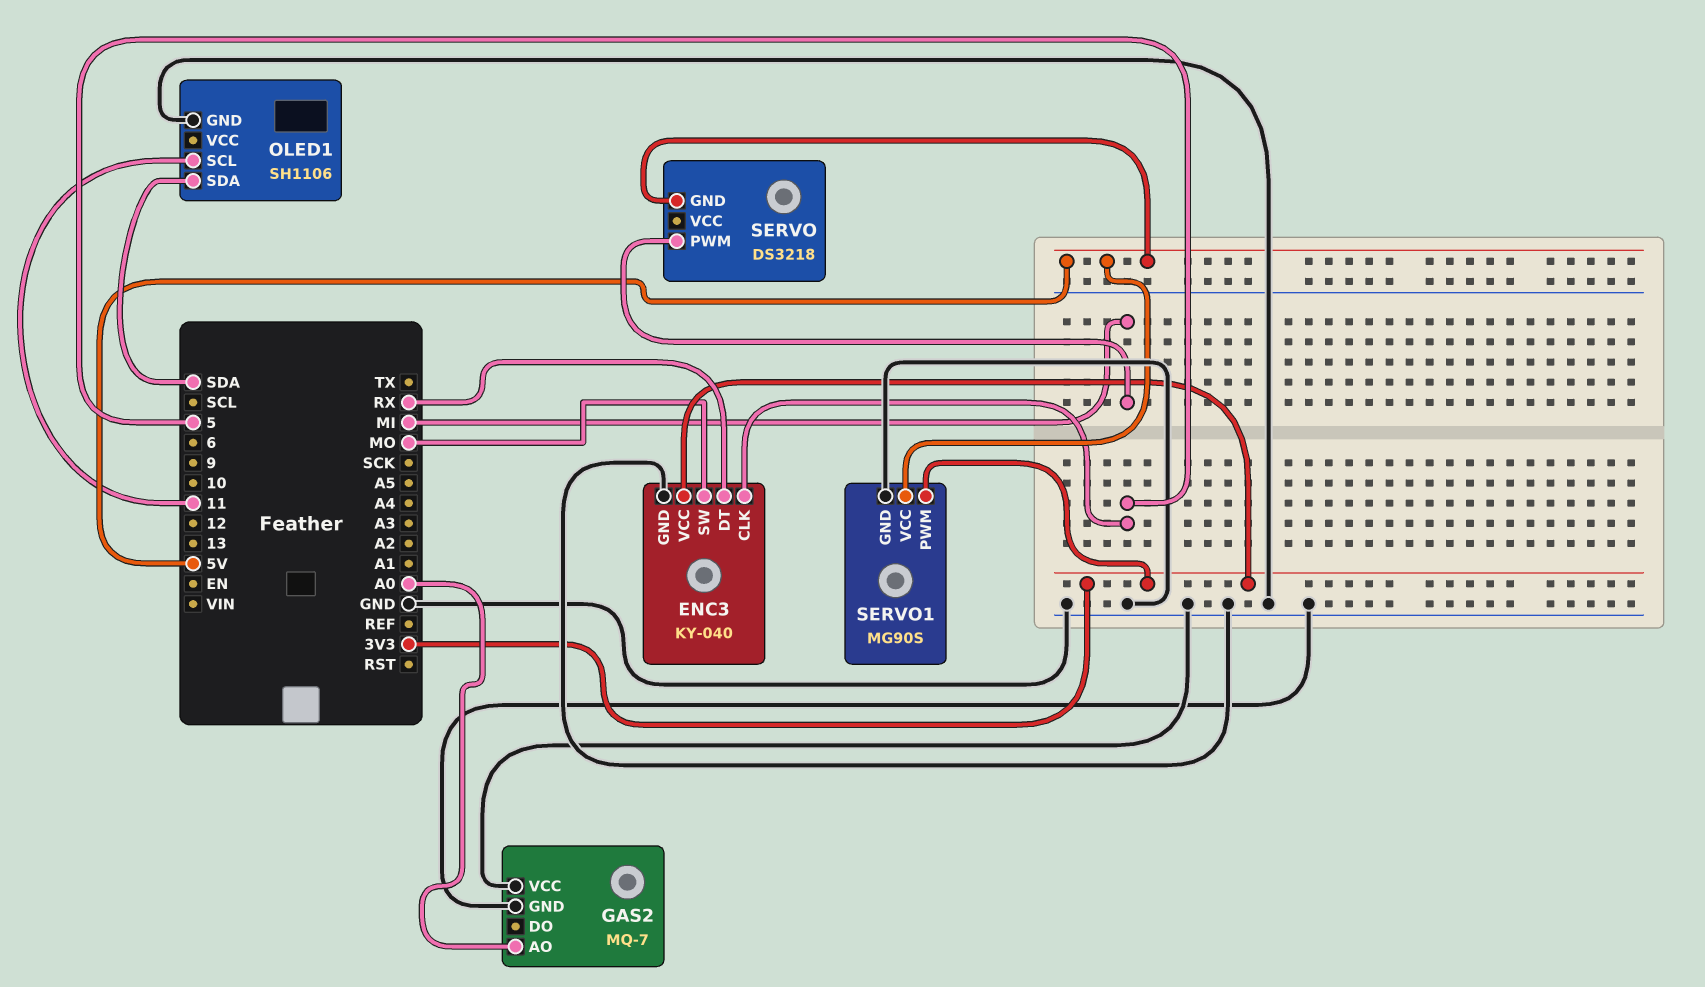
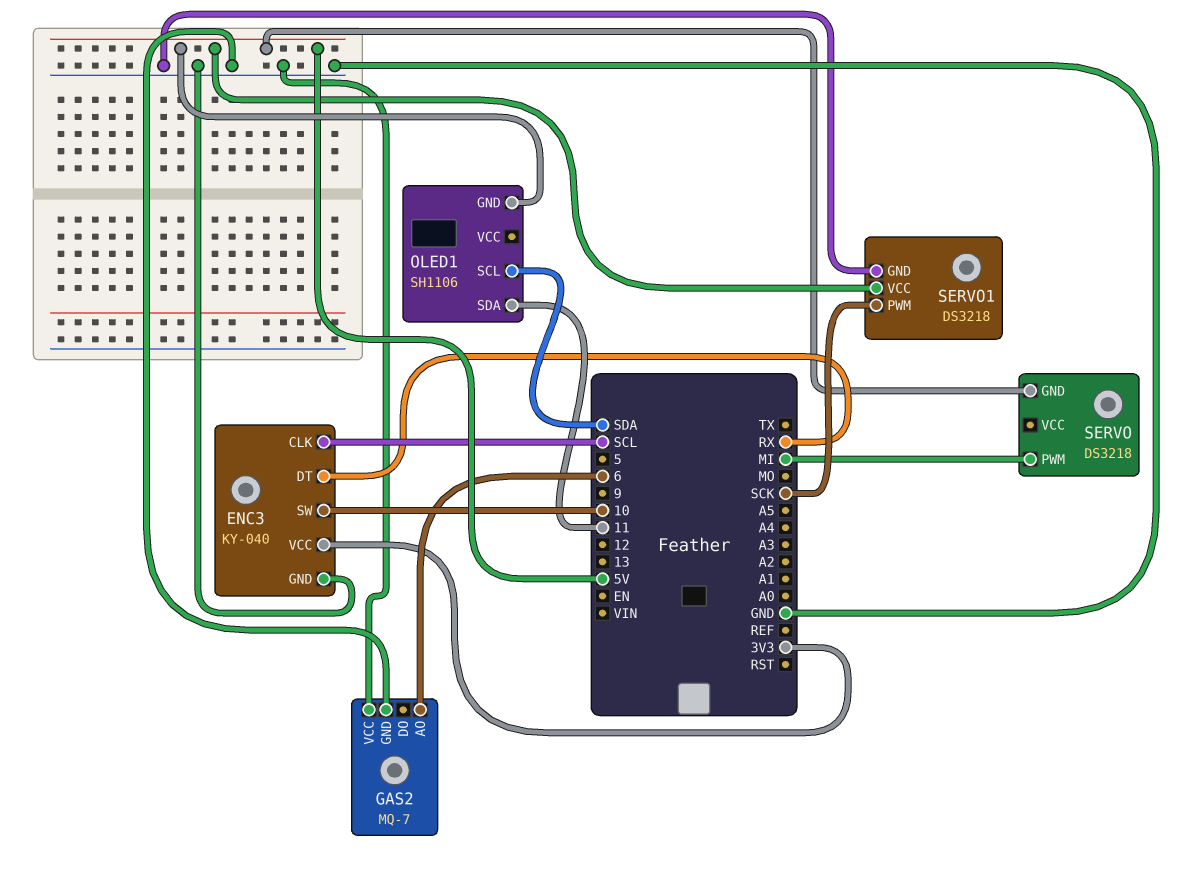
ENC3 pin CLK: 5 -> SCL
ENC3 pin SW: MO -> 10
GAS2 pin AO: A0 -> 6
OLED1 pin GND: GND -> 5V
OLED1 pin SCL: 11 -> SDA
OLED1 pin SDA: SDA -> 11
SERVO1: MG90S -> DS3218
SERVO1 pin PWM: 3V3 -> SCK

